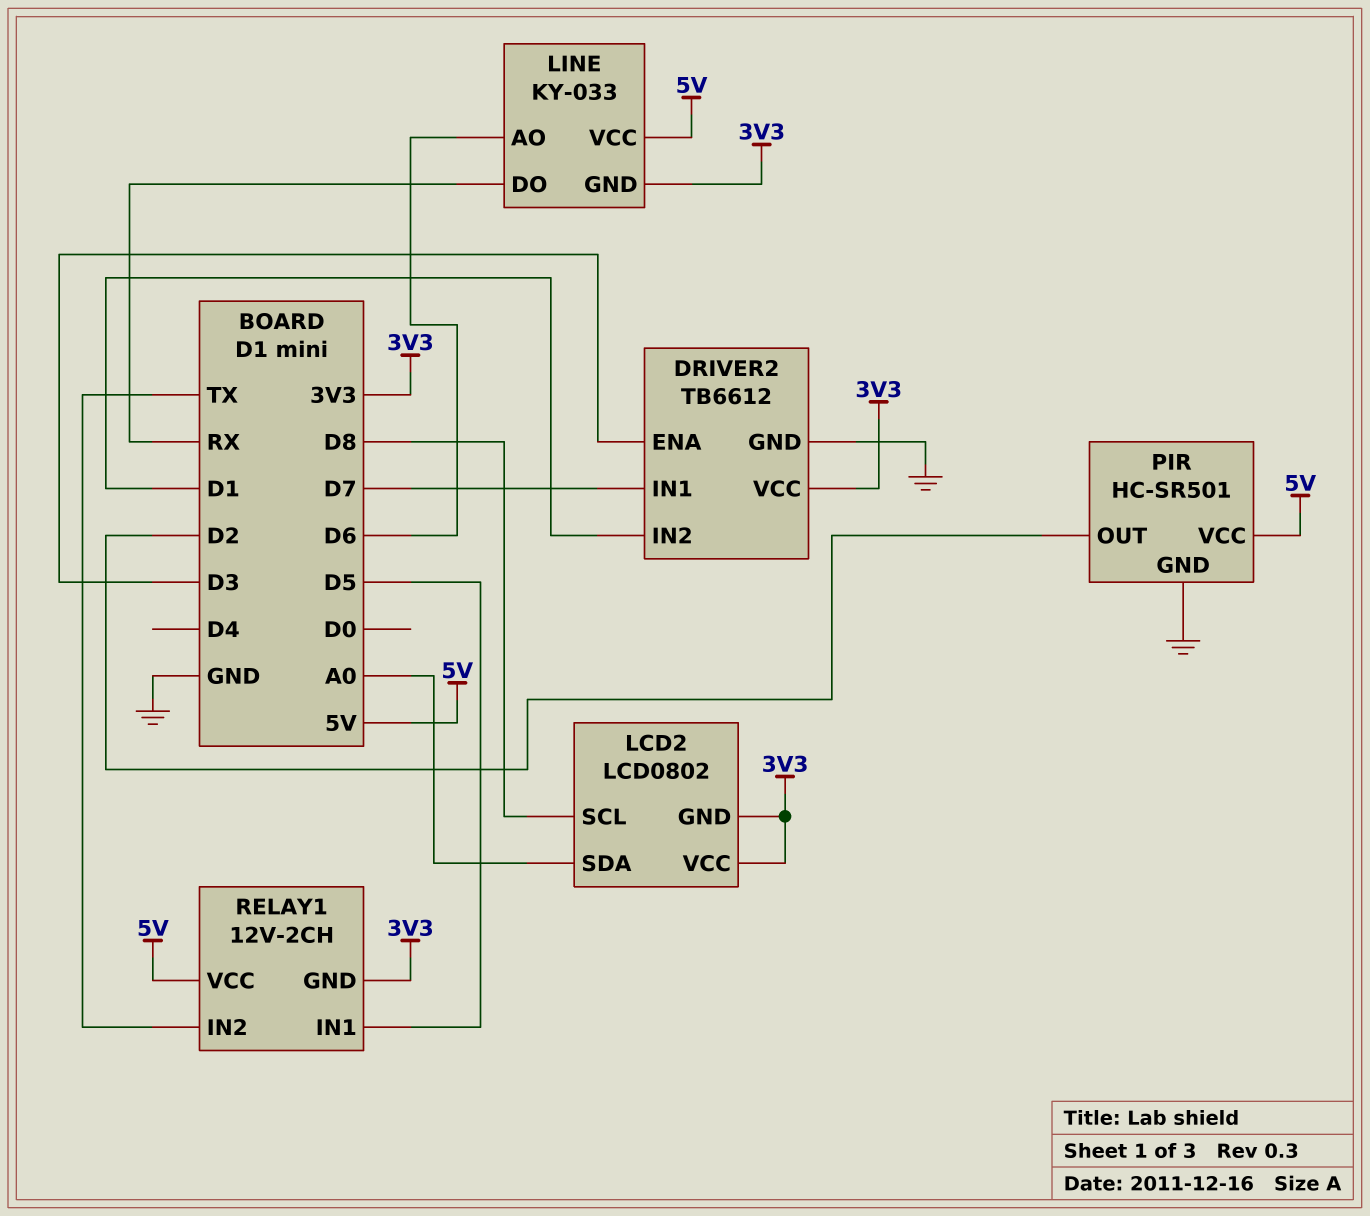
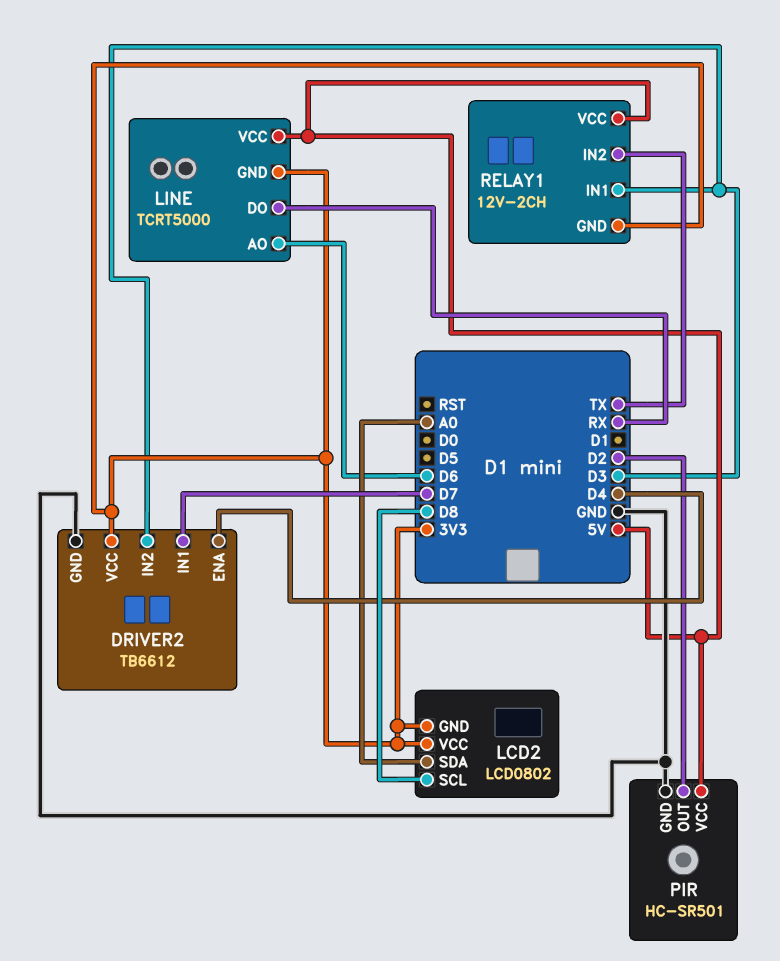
DRIVER2 pin ENA: D3 -> D4
DRIVER2 pin IN2: D1 -> D3
LINE: KY-033 -> TCRT5000
RELAY1 pin IN1: D5 -> D3

